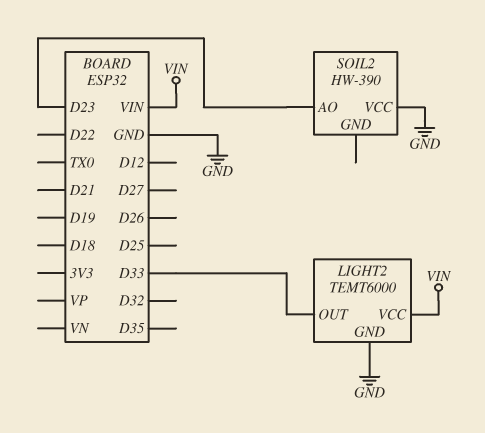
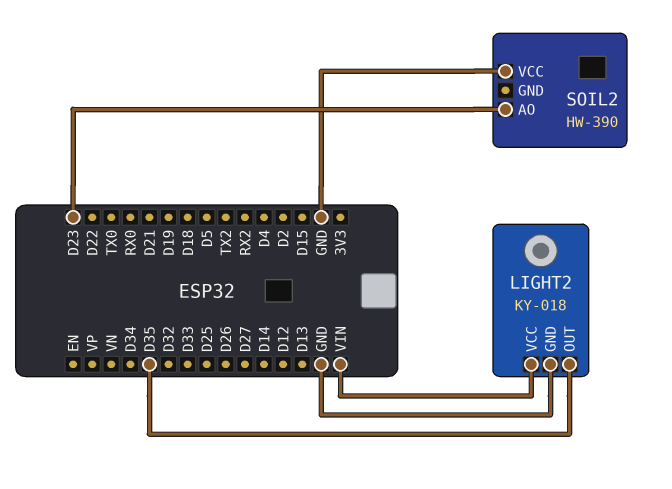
LIGHT2: TEMT6000 -> KY-018
LIGHT2 pin OUT: D33 -> D35

